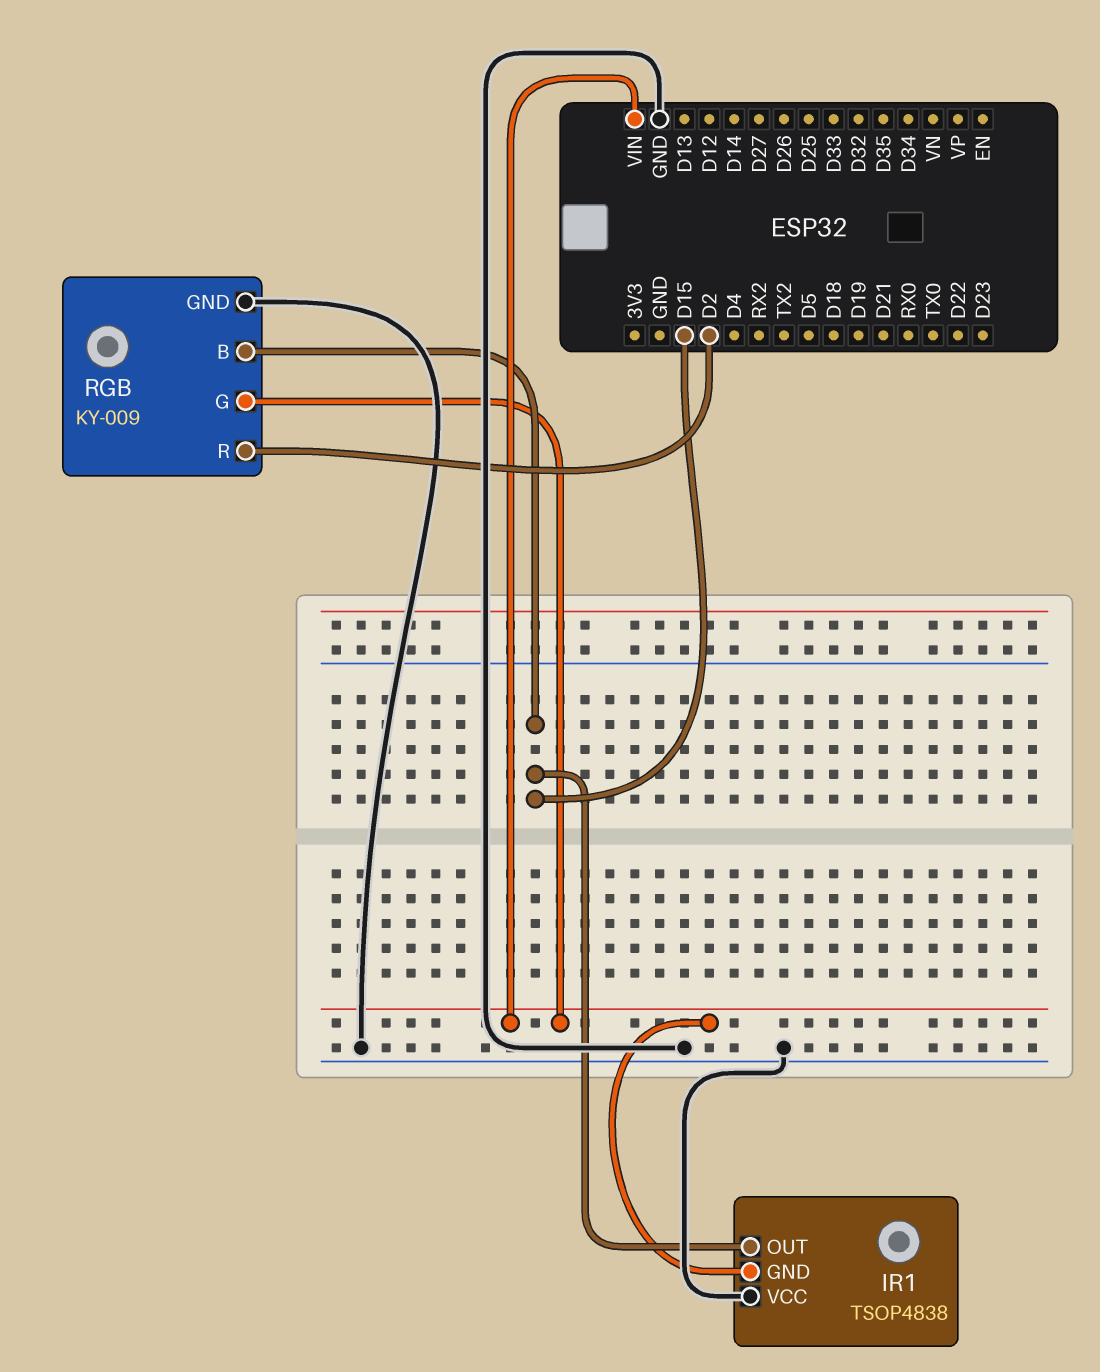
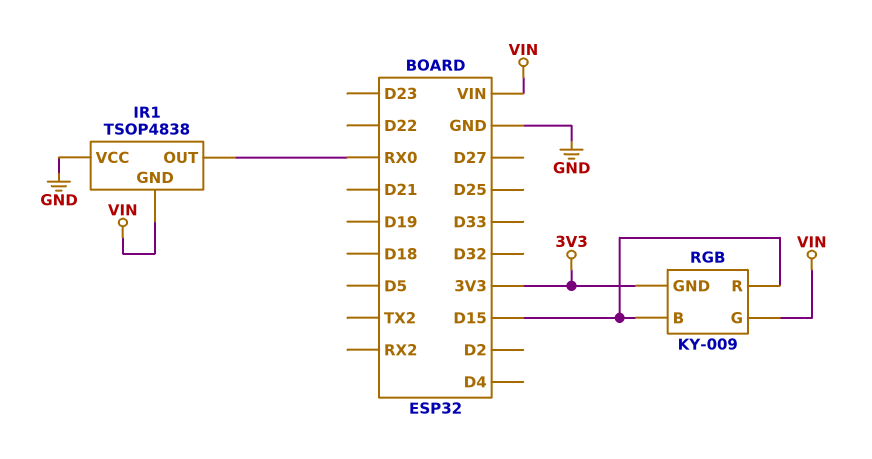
IR1 pin OUT: D15 -> RX0
RGB pin GND: GND -> 3V3
RGB pin R: D2 -> D15

